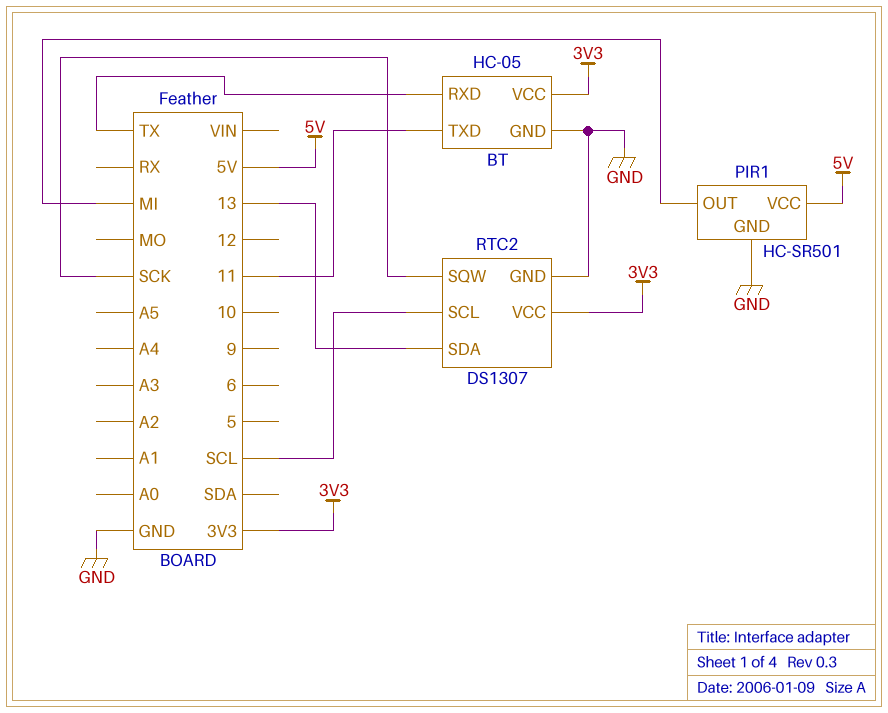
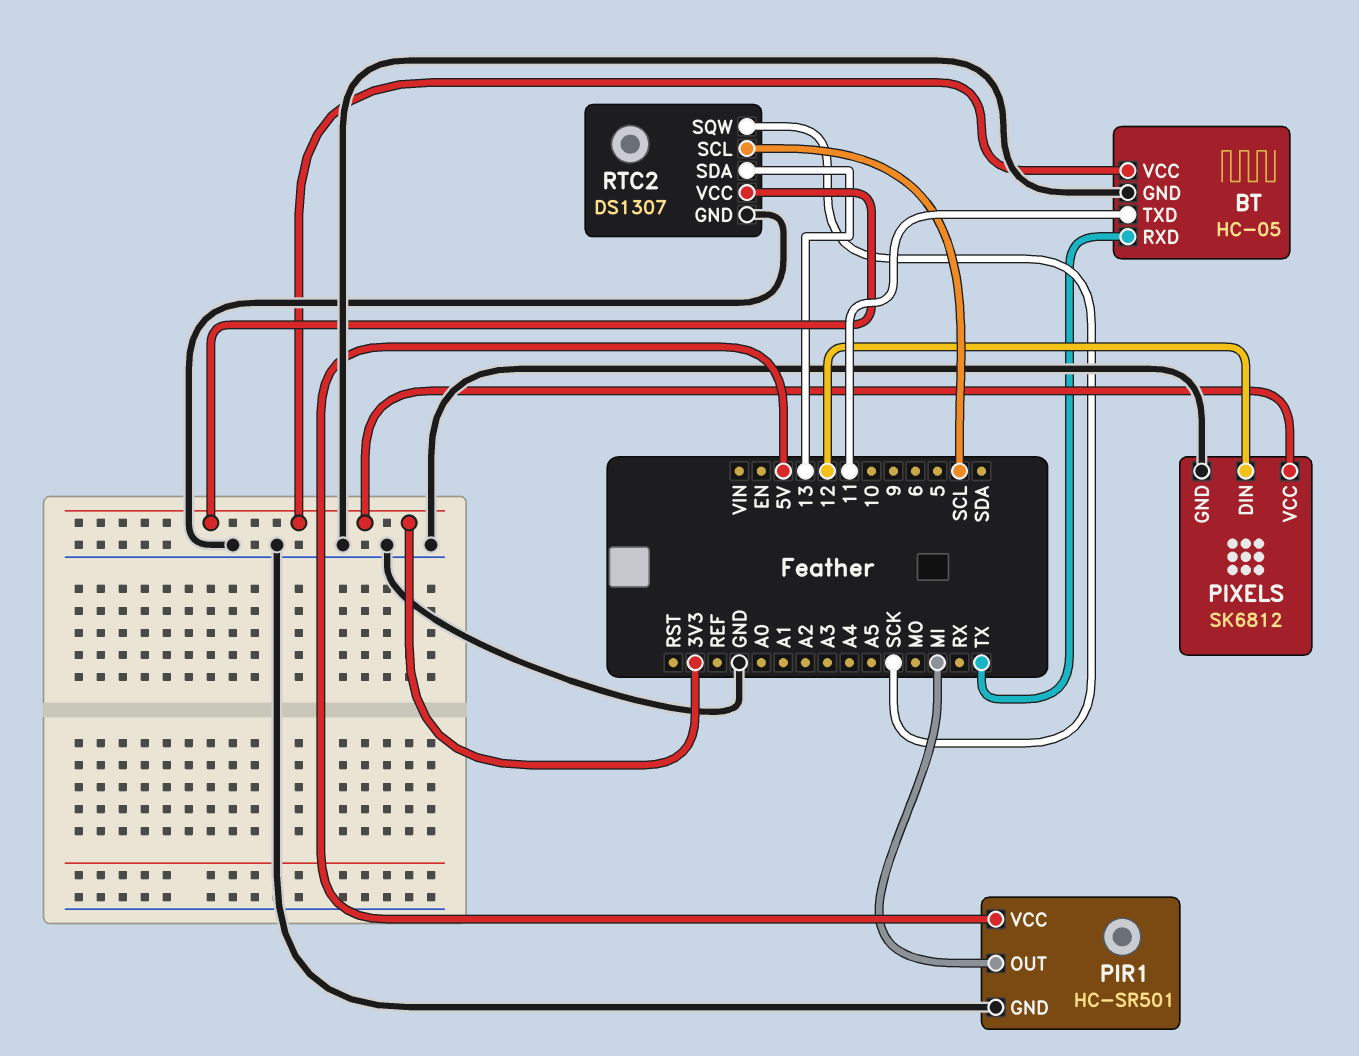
PIXELS: none -> SK6812
PIXELS pin DIN: none -> 12
PIXELS pin GND: none -> GND
PIXELS pin VCC: none -> 3V3

